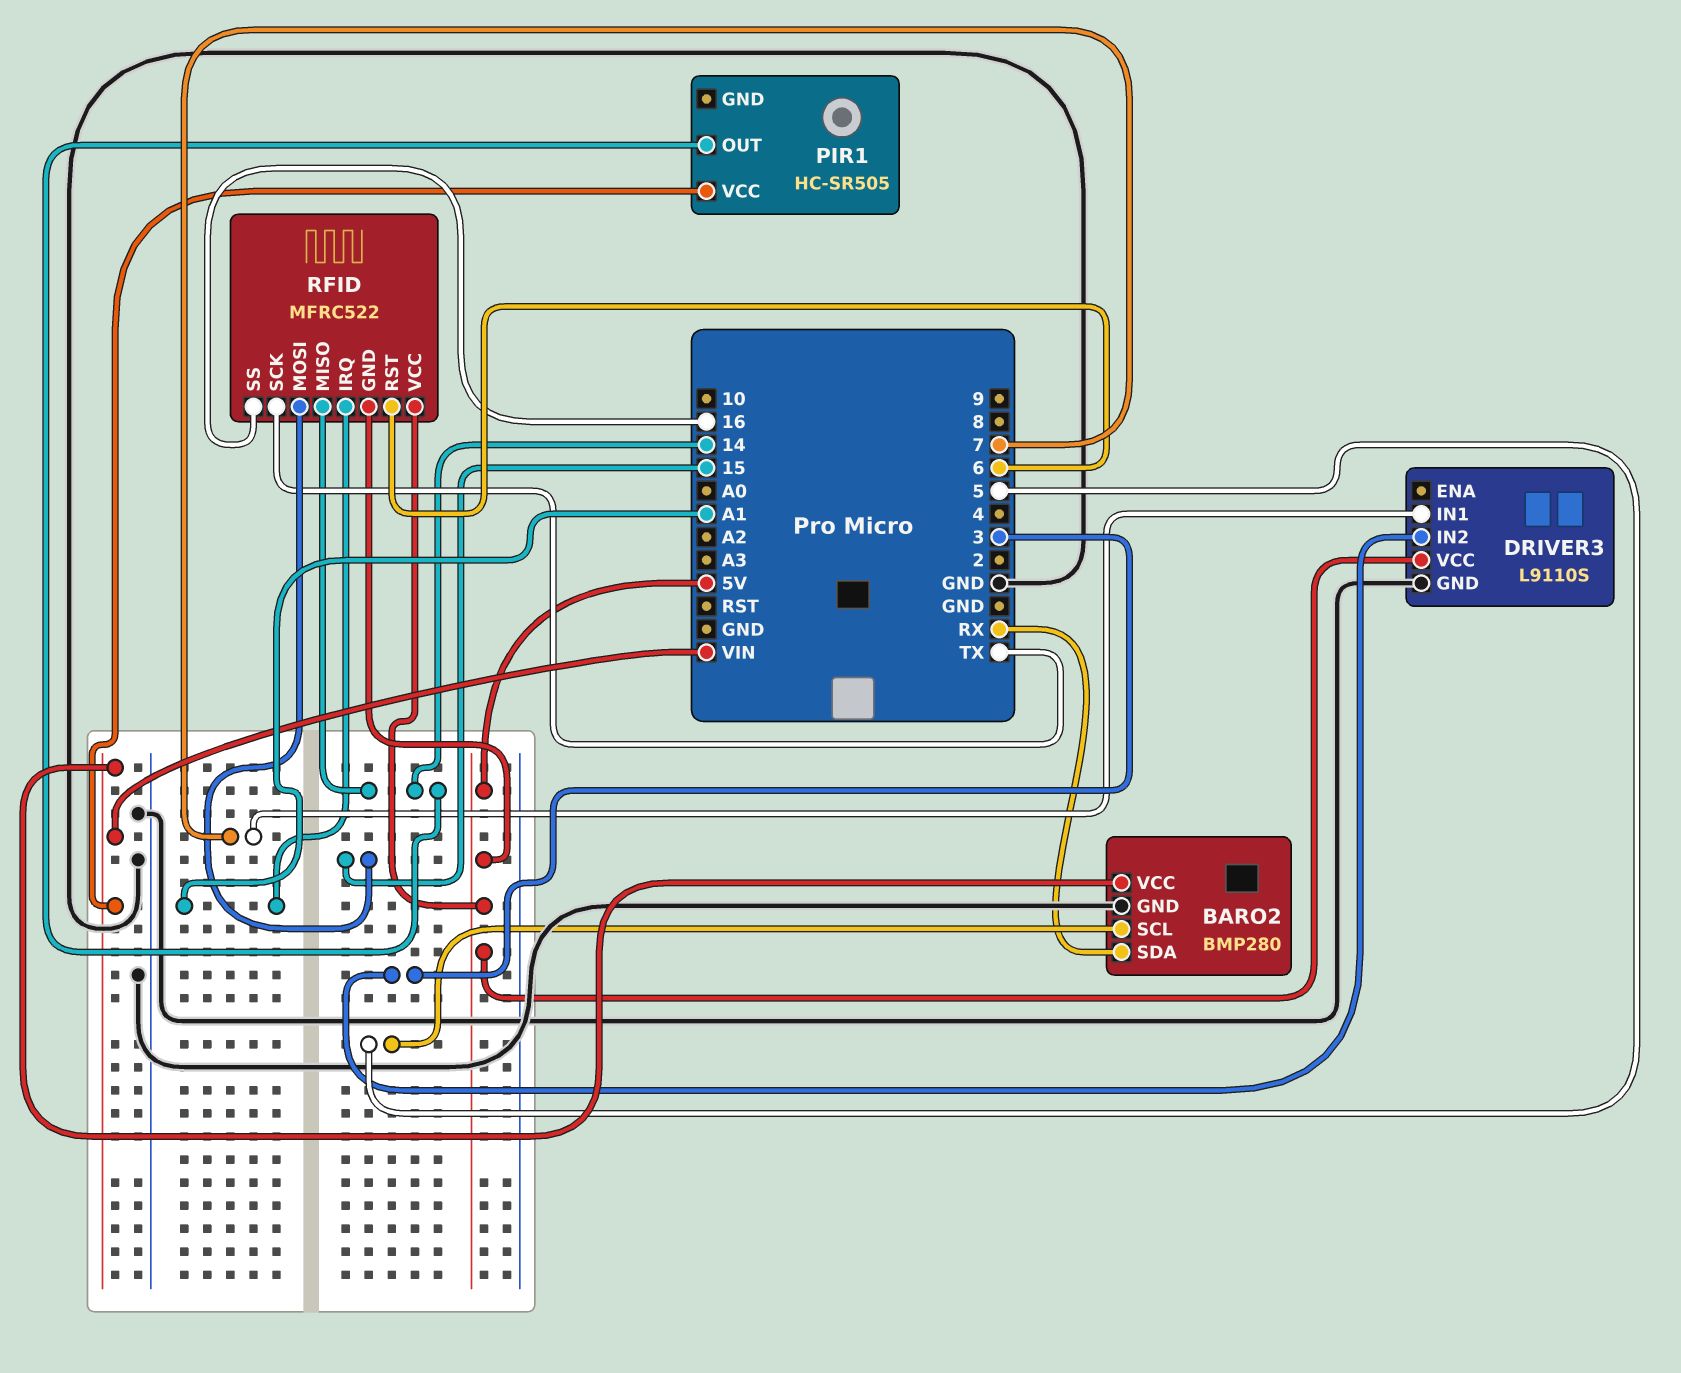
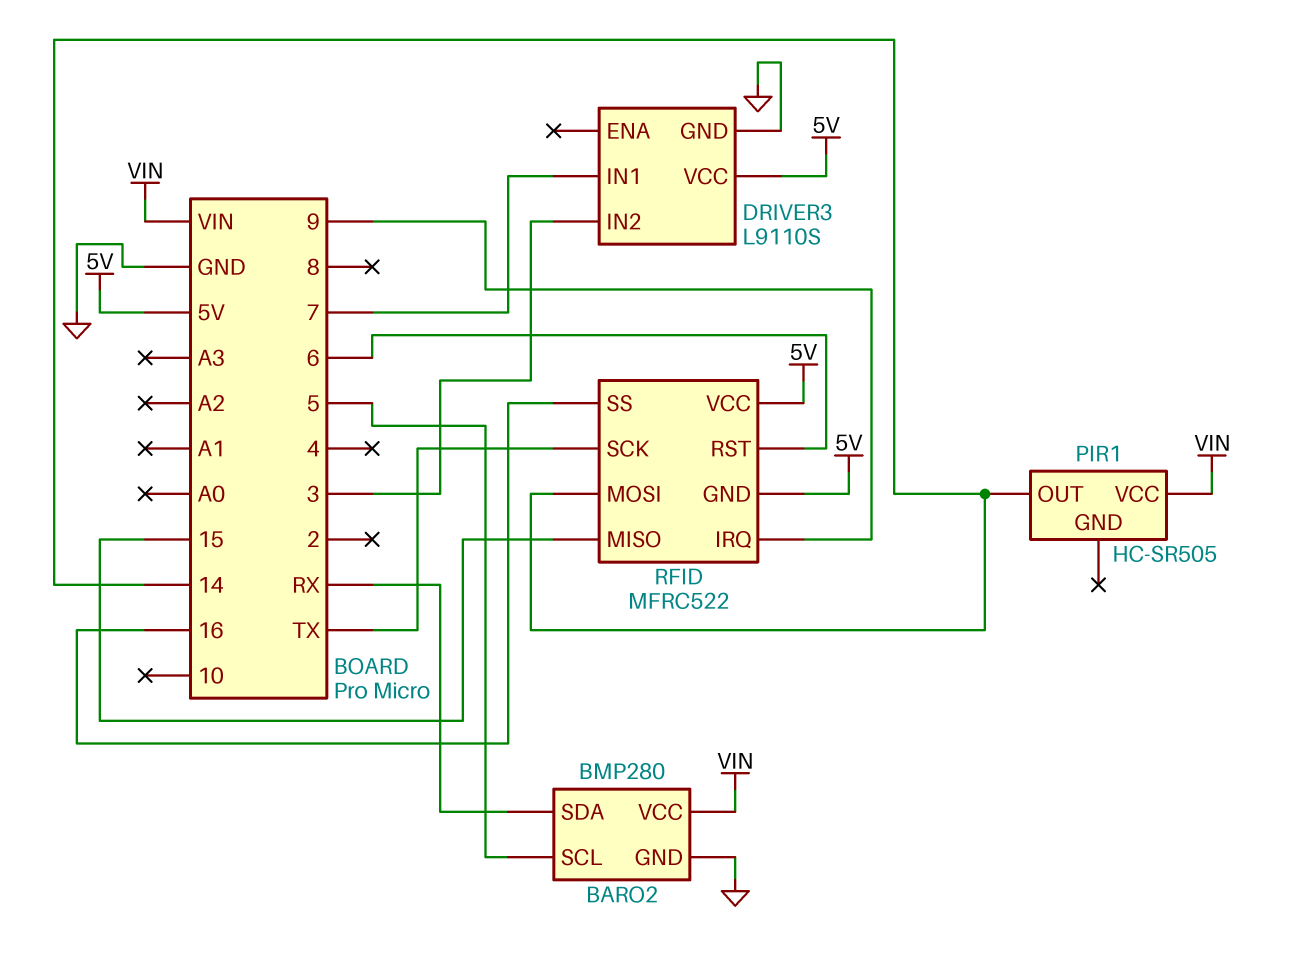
RFID pin IRQ: A1 -> 9
RFID pin MISO: 14 -> 15
RFID pin MOSI: 15 -> 14

